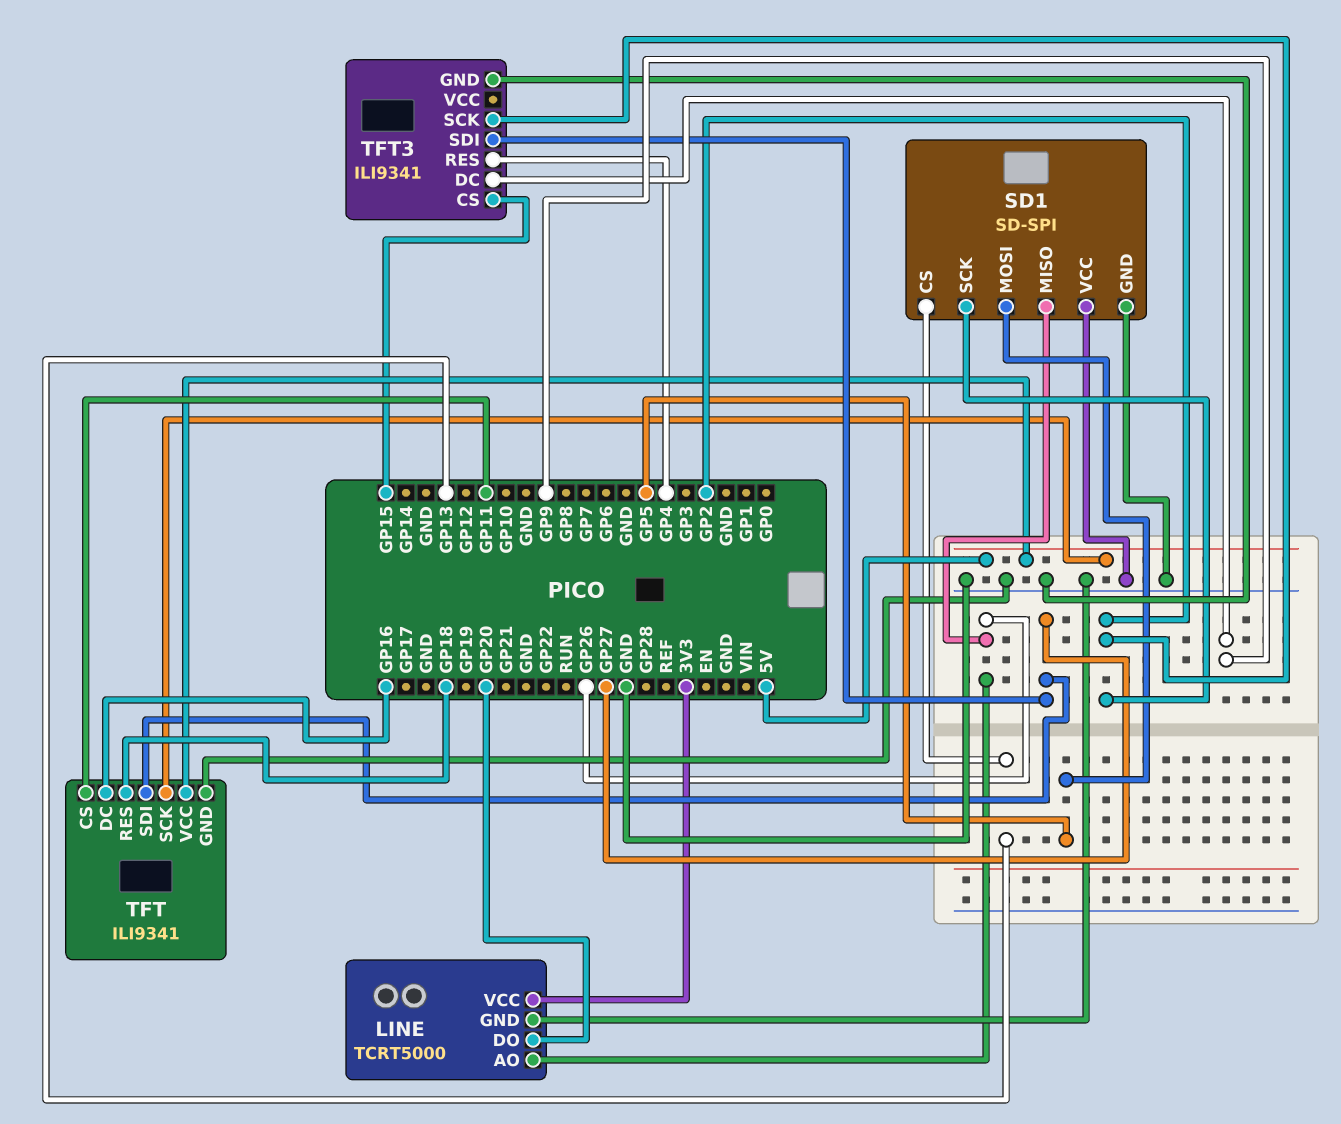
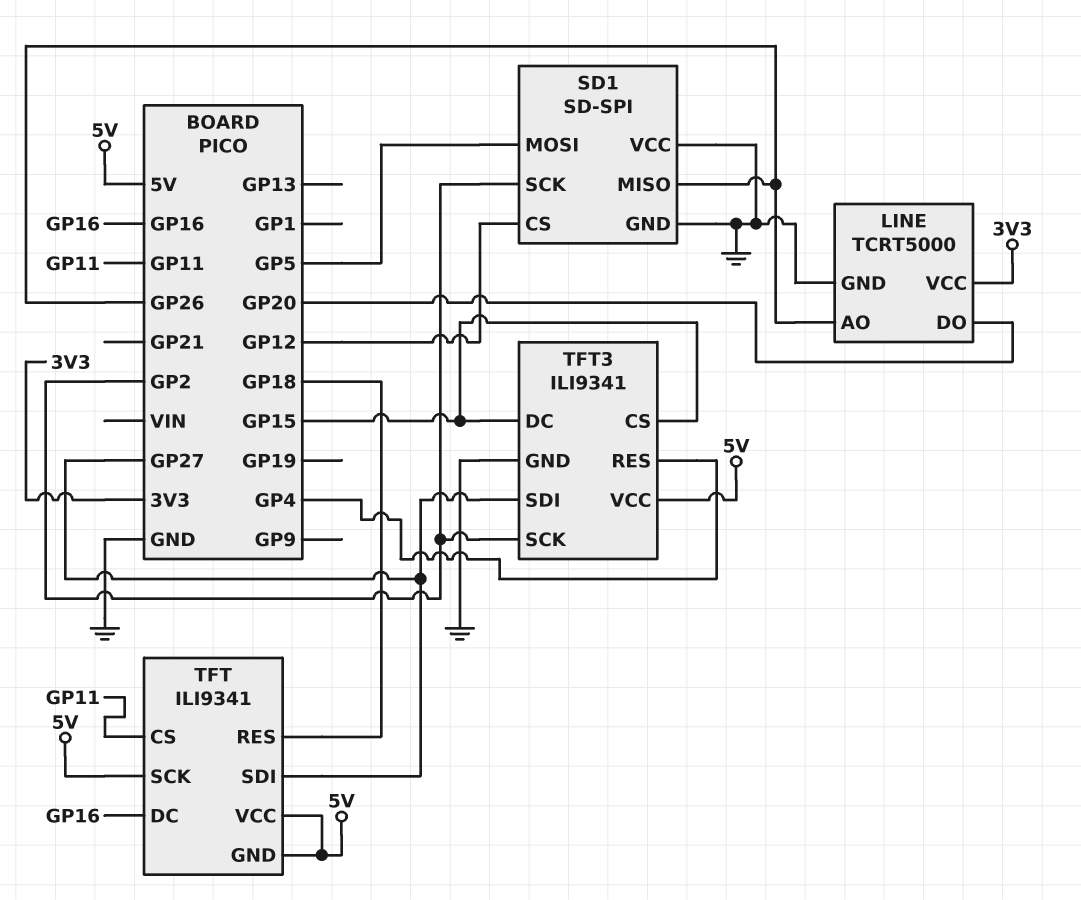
SD1 pin CS: GP13 -> GP12
TFT pin GND: GND -> 5V
TFT3 pin DC: GP9 -> GP15
TFT3 pin VCC: none -> 5V

